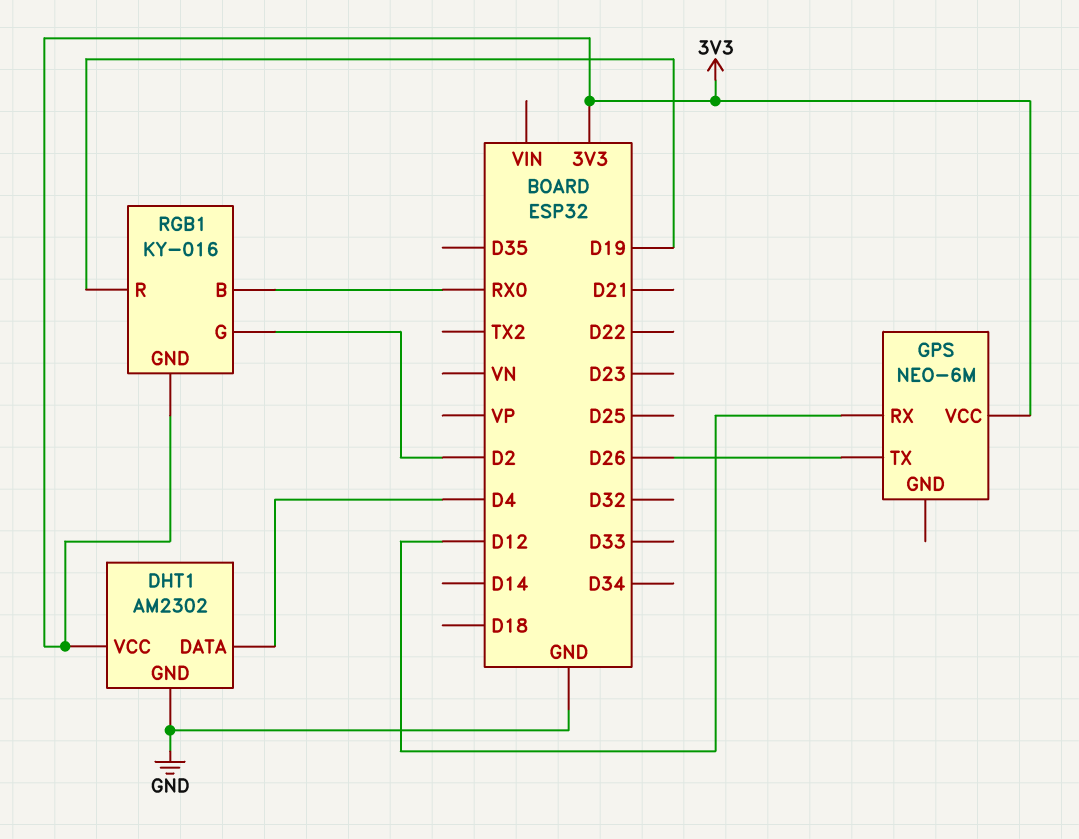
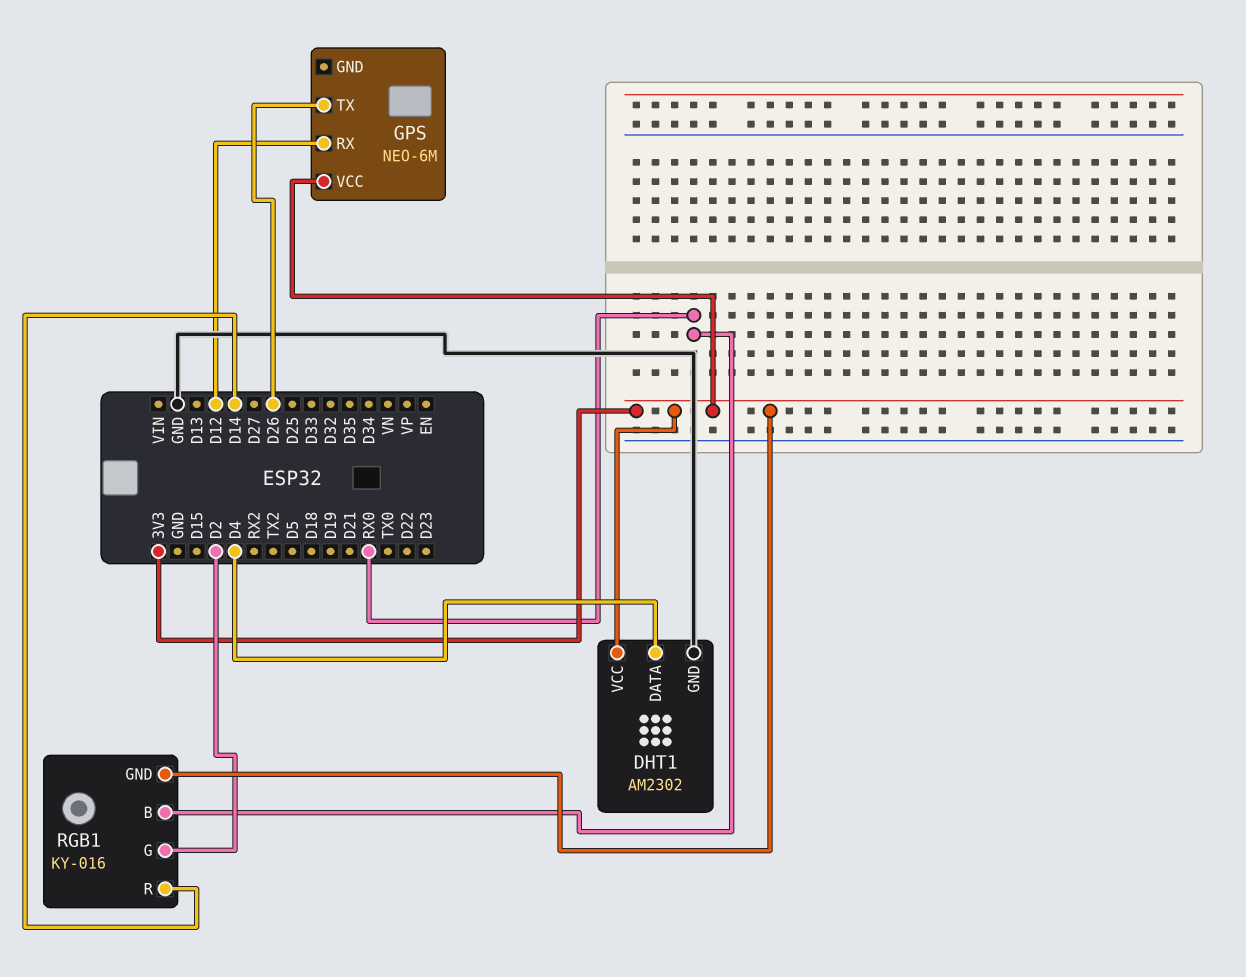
RGB1 pin R: D19 -> D14

